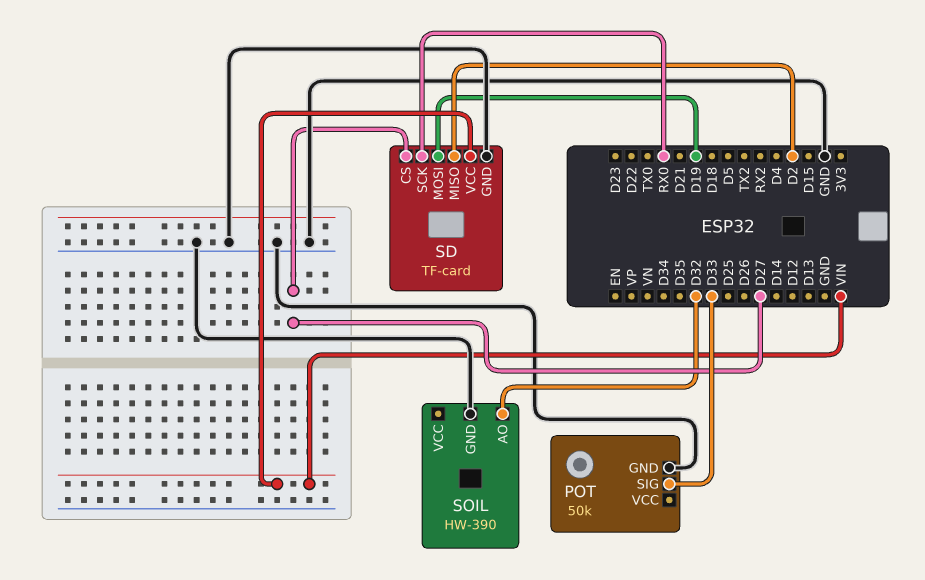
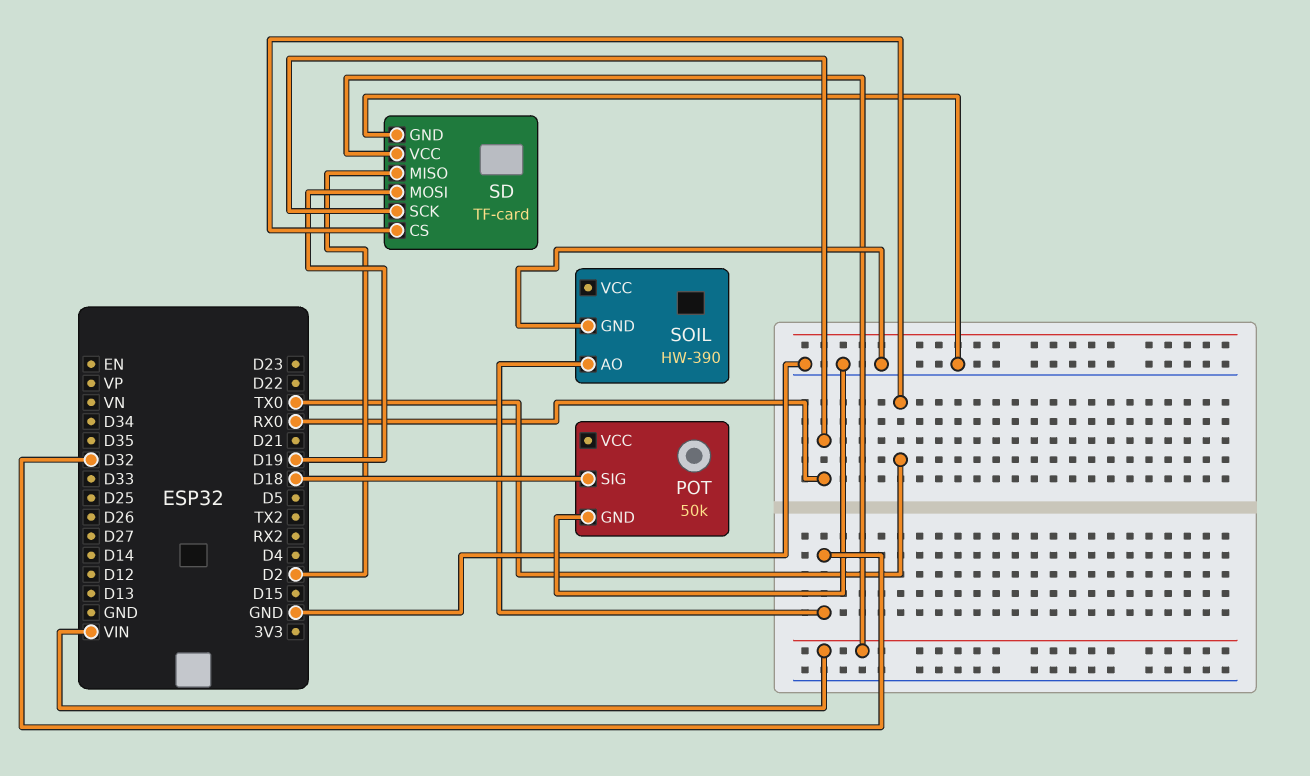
POT pin SIG: D33 -> D18
SD pin CS: D27 -> TX0

